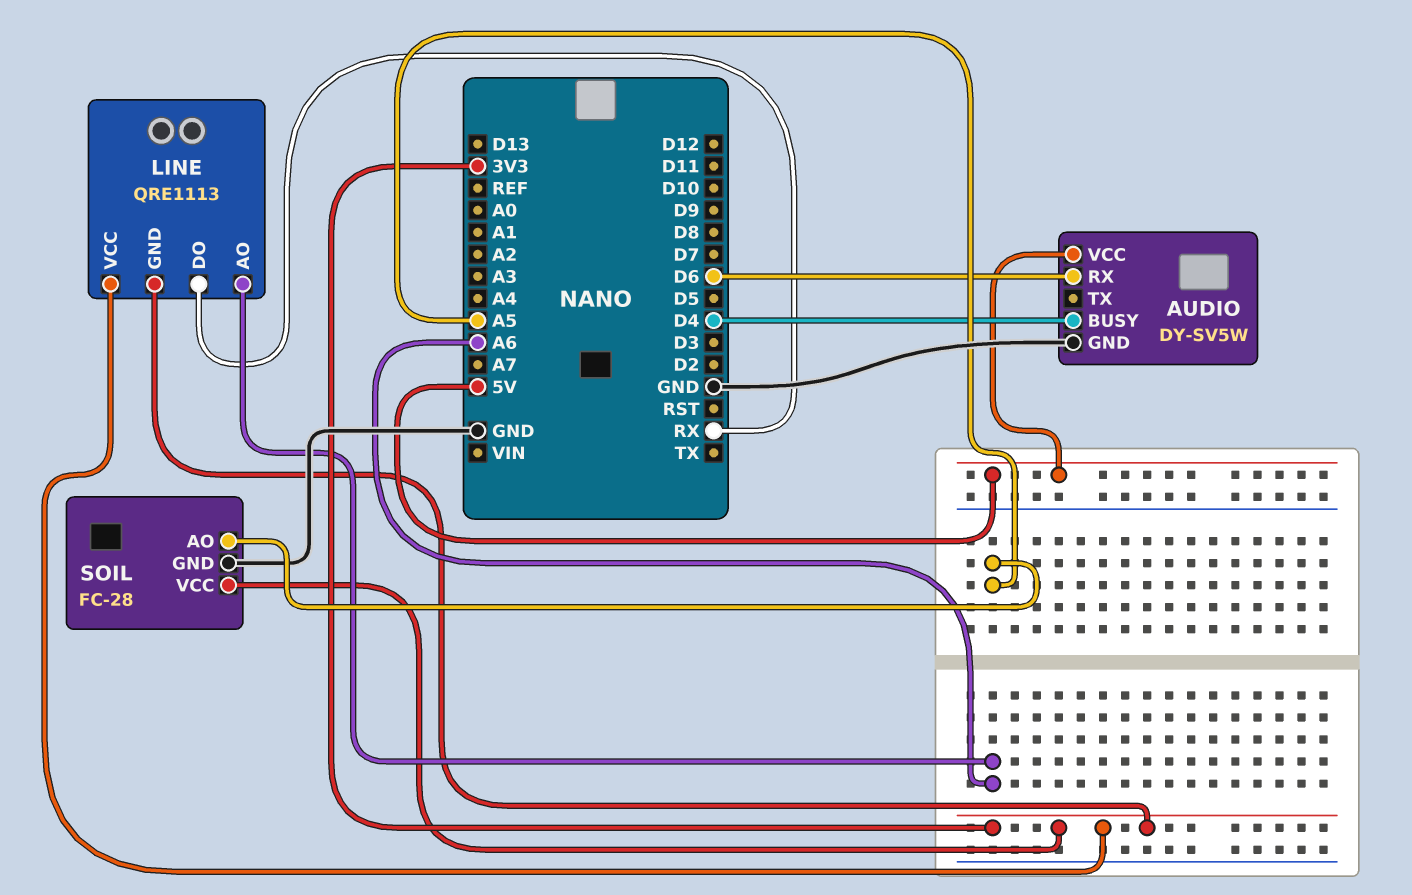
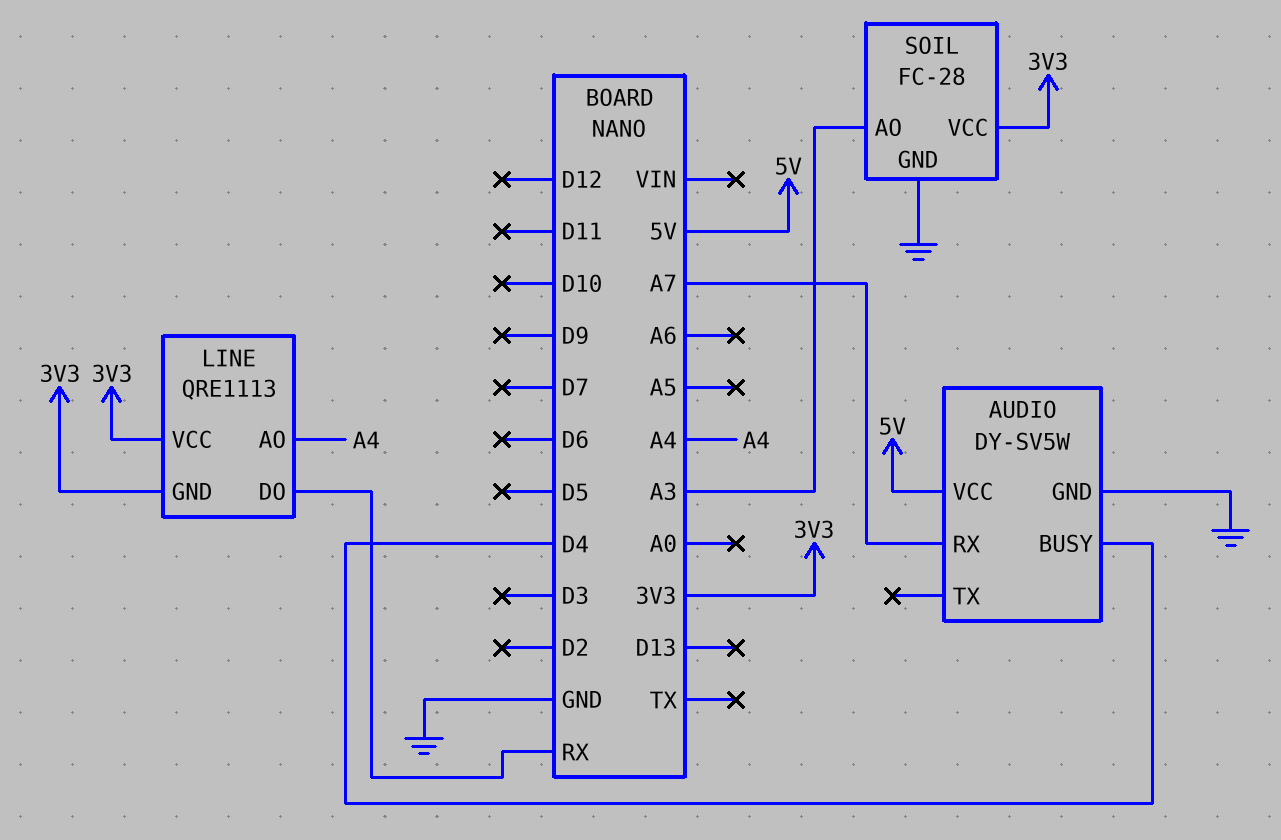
AUDIO pin RX: D6 -> A7
LINE pin AO: A6 -> A4
SOIL pin AO: A5 -> A3

